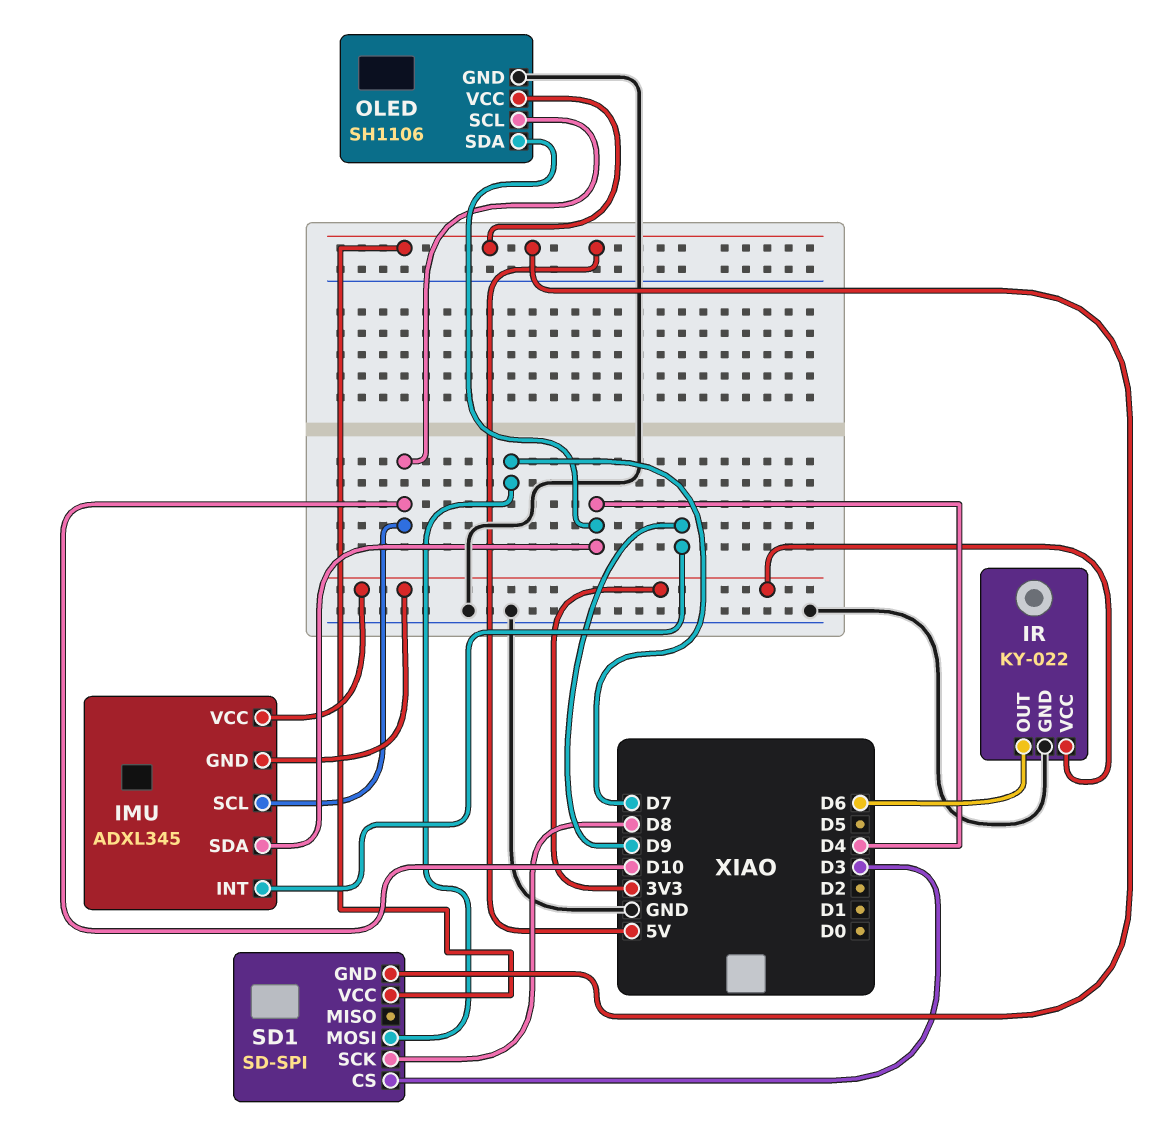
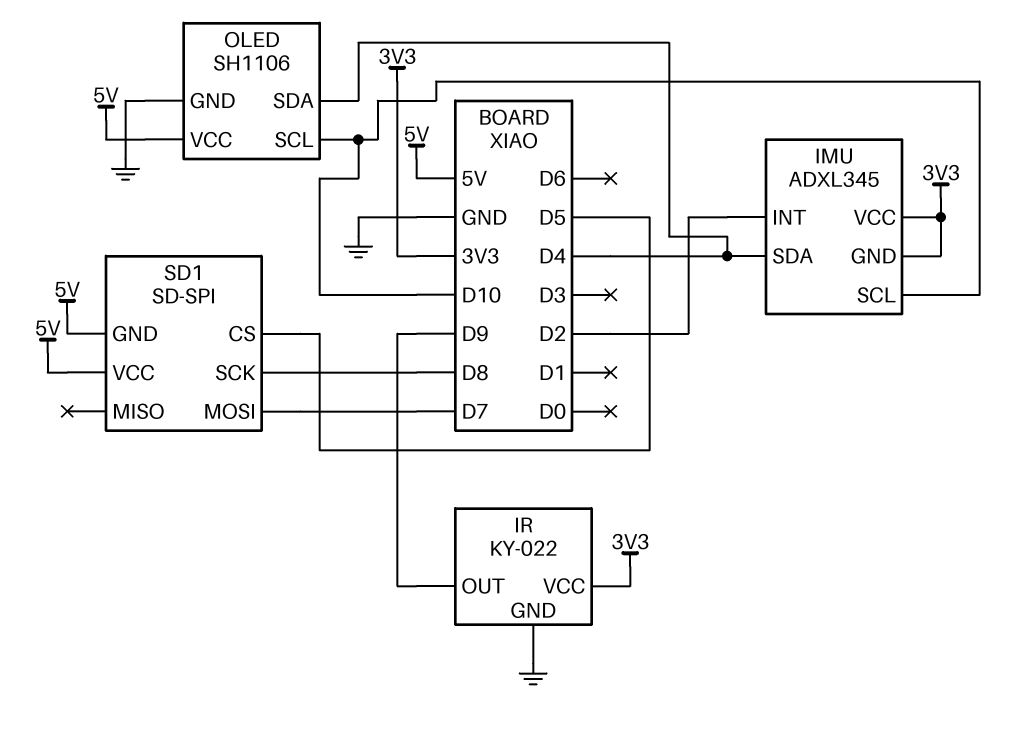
IMU pin INT: D9 -> D2
IR pin OUT: D6 -> D9
SD1 pin CS: D3 -> D5

